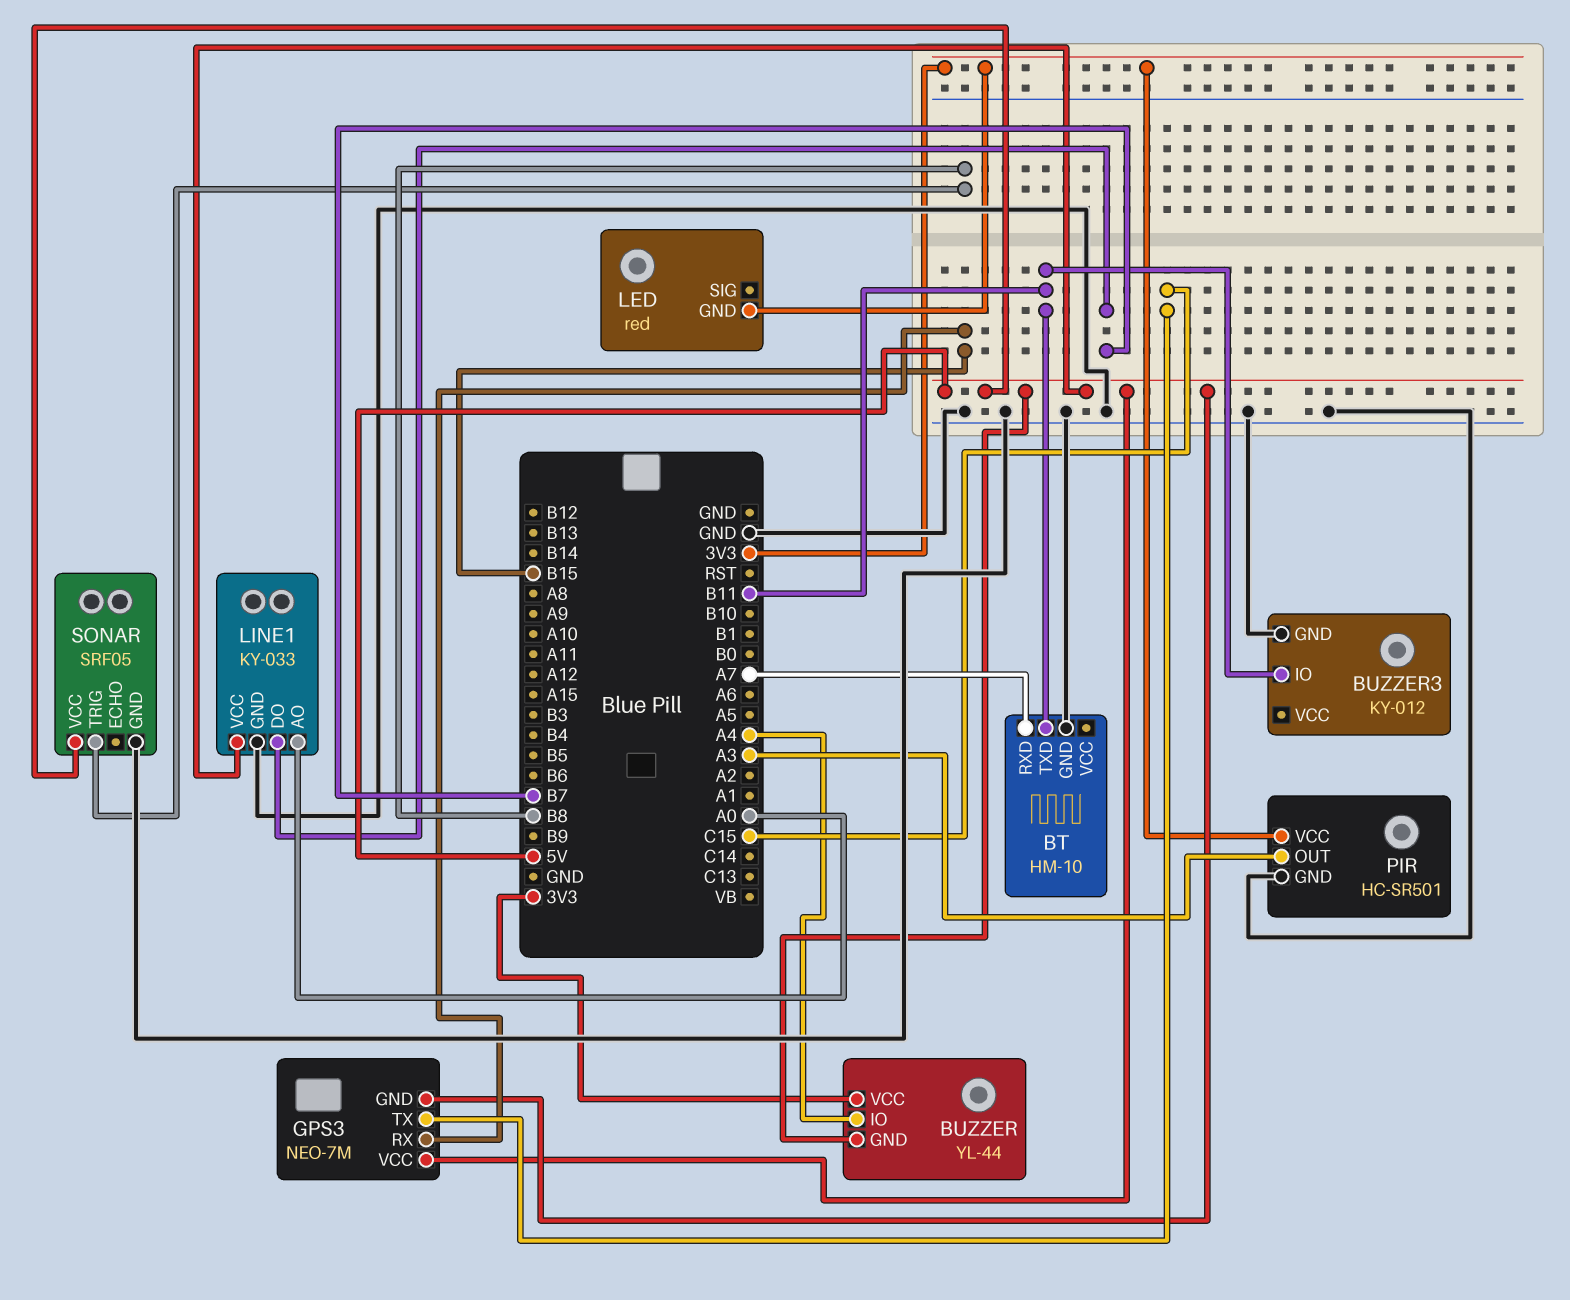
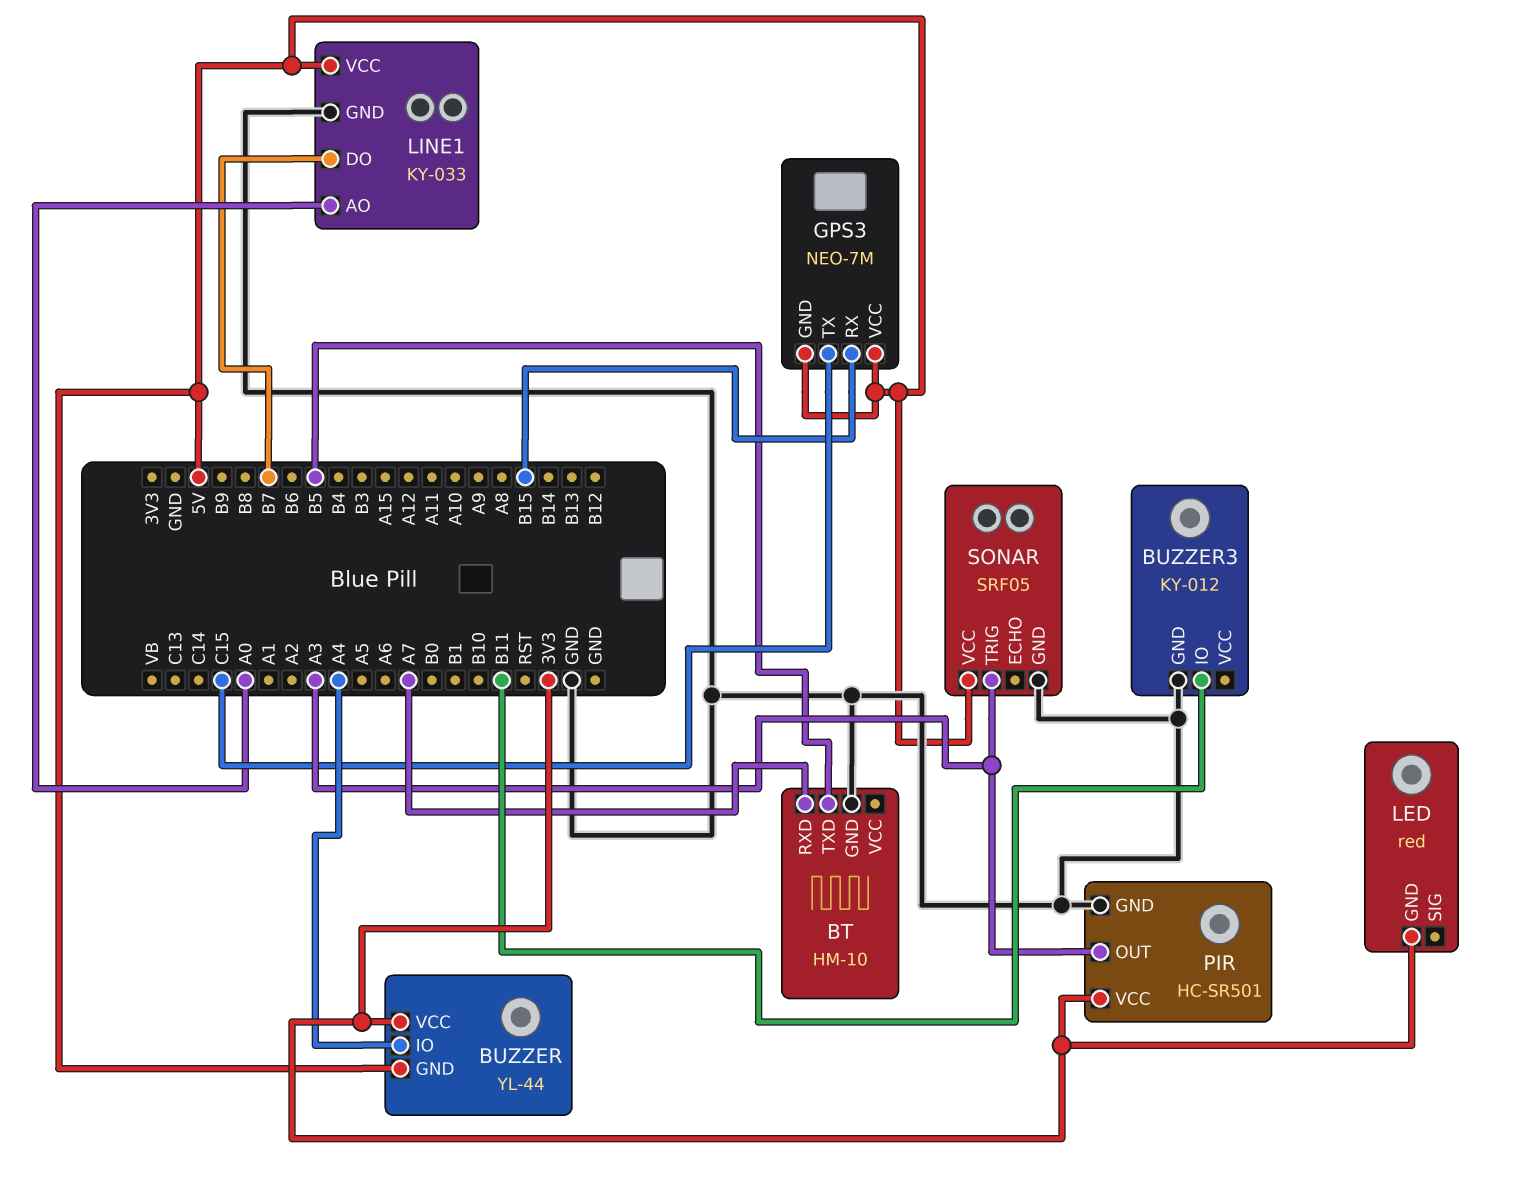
BT pin TXD: B11 -> B5
SONAR pin TRIG: B8 -> A3

